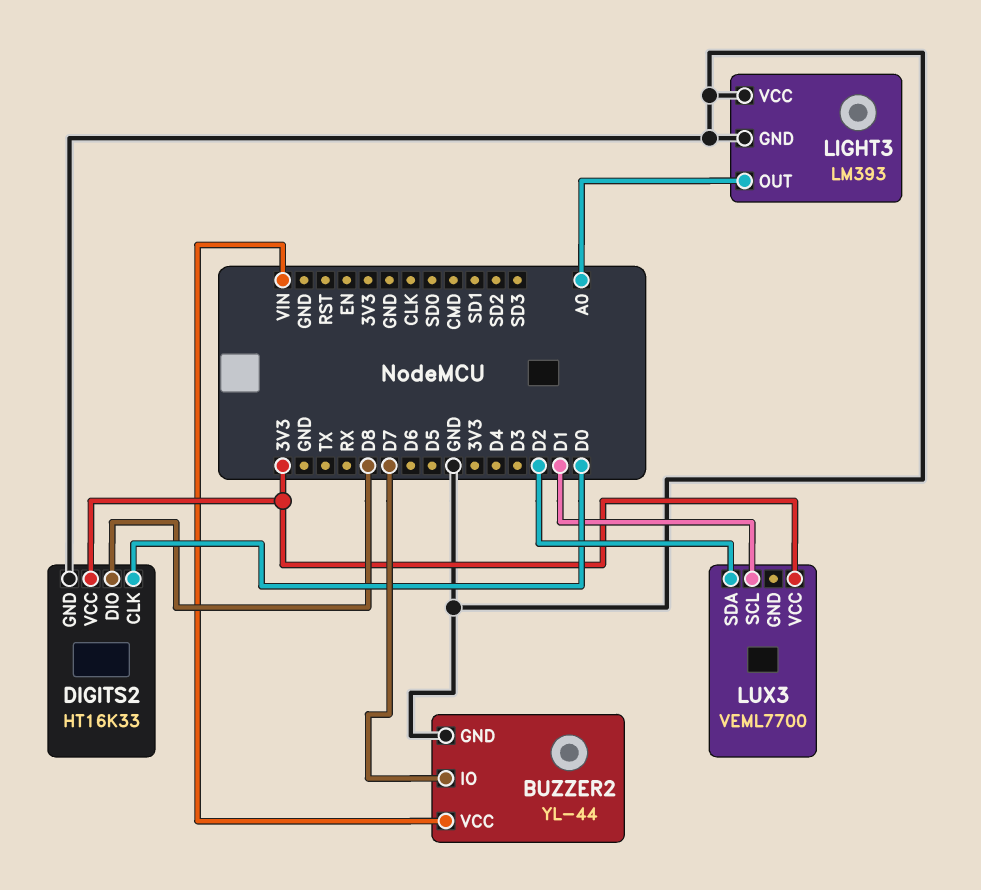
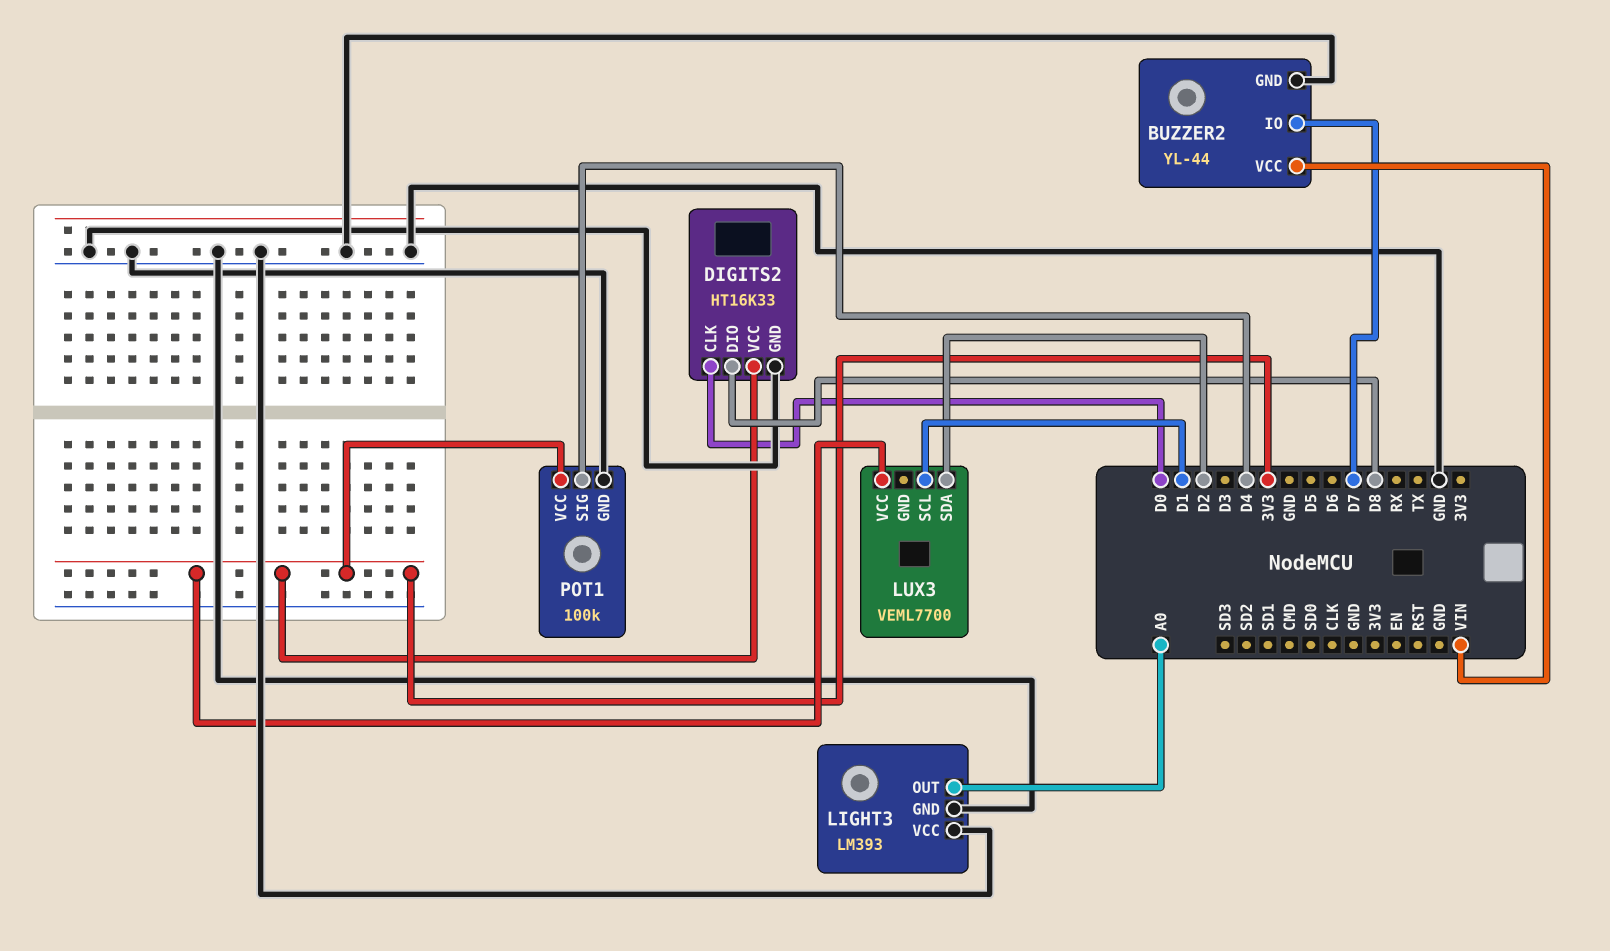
POT1: none -> 100k
POT1 pin GND: none -> GND
POT1 pin SIG: none -> D4
POT1 pin VCC: none -> 3V3

